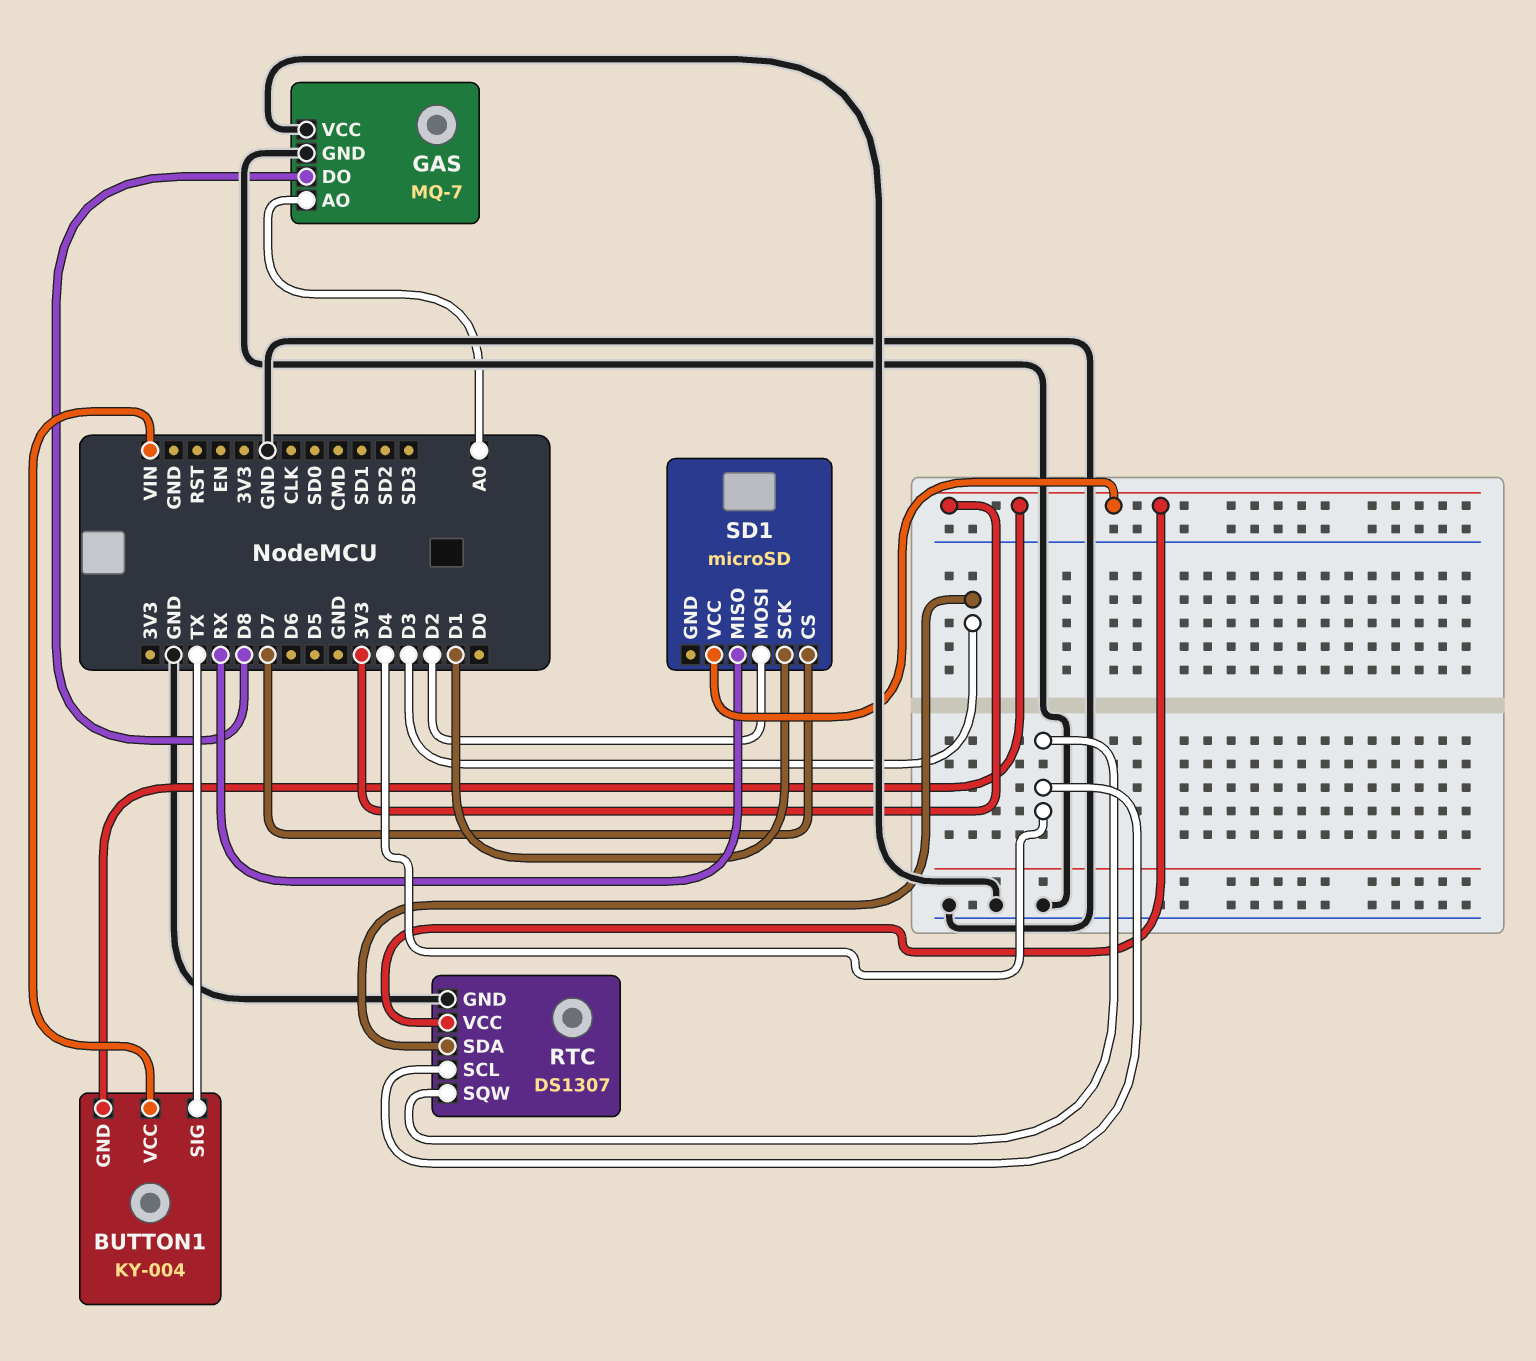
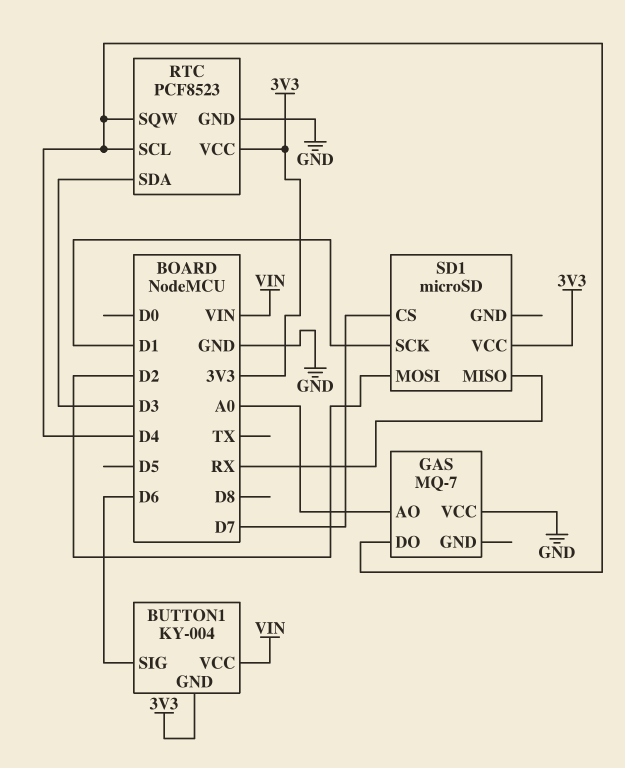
BUTTON1 pin SIG: TX -> D6
GAS pin DO: D8 -> D4
GAS pin GND: GND -> none
RTC: DS1307 -> PCF8523

